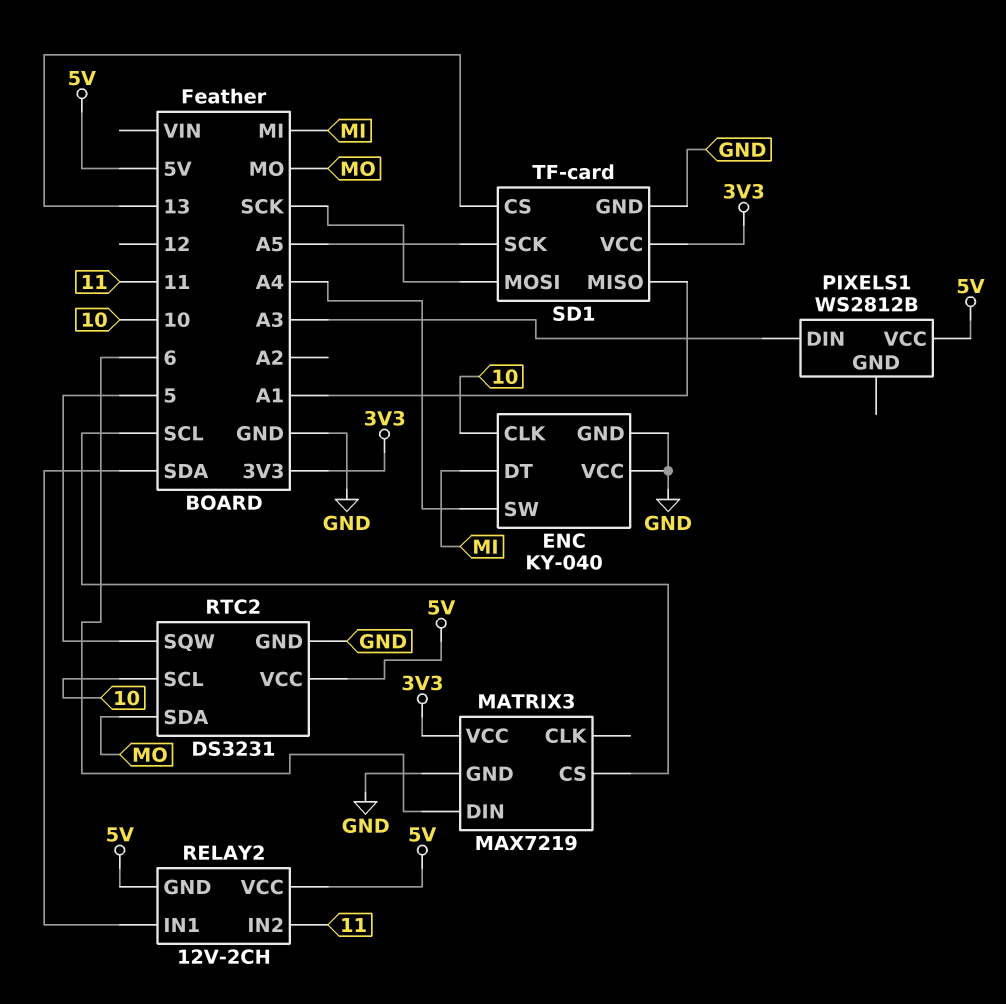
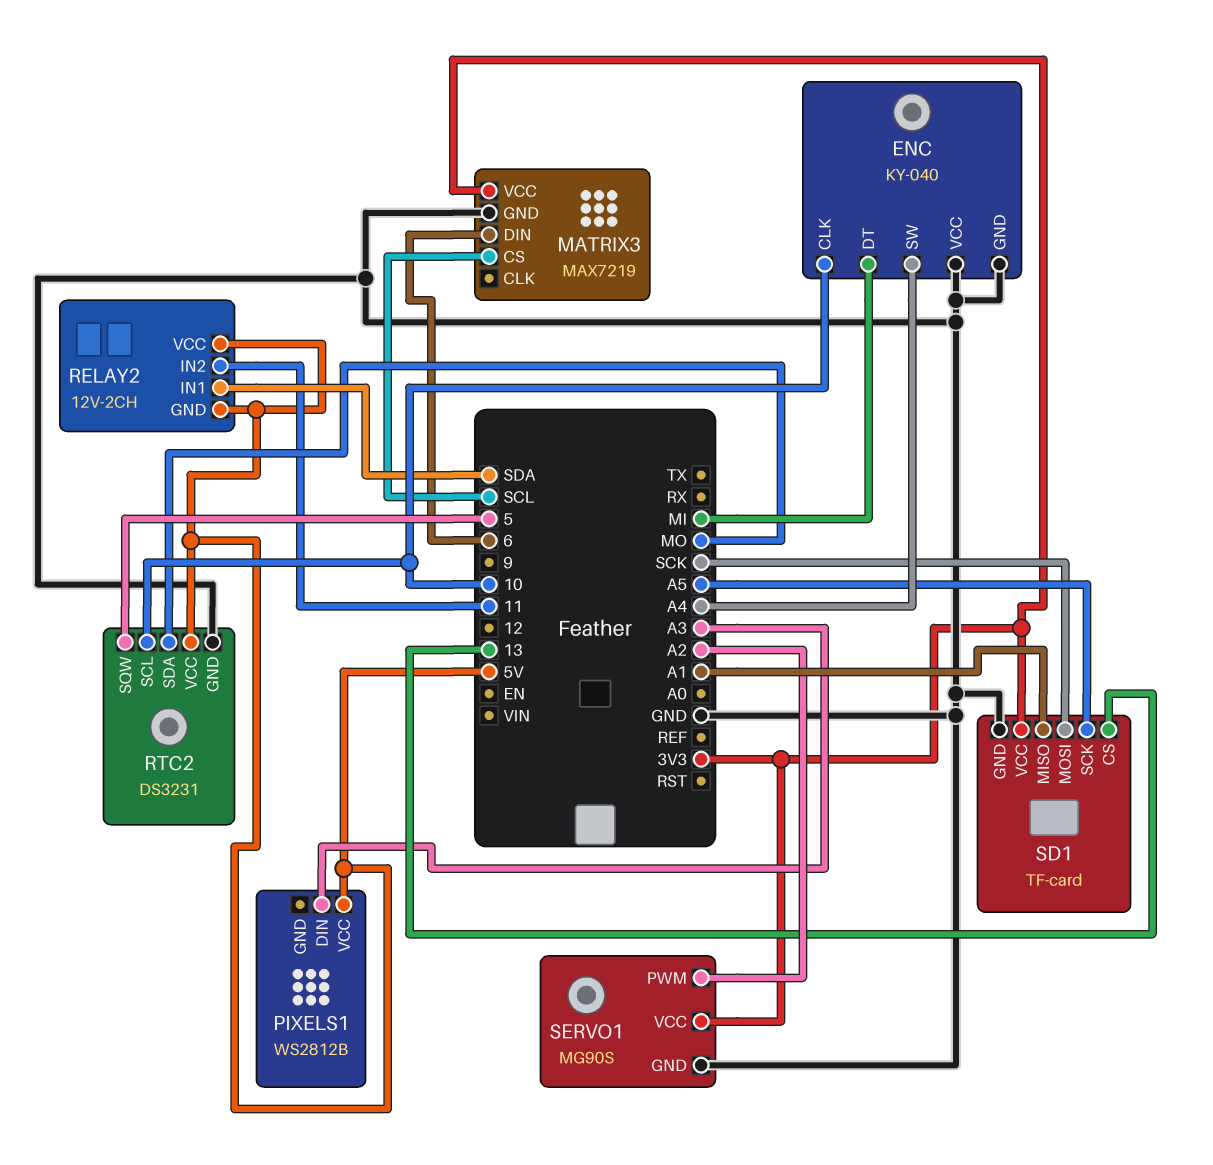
SERVO1: none -> MG90S
SERVO1 pin GND: none -> GND
SERVO1 pin PWM: none -> A2
SERVO1 pin VCC: none -> 3V3

